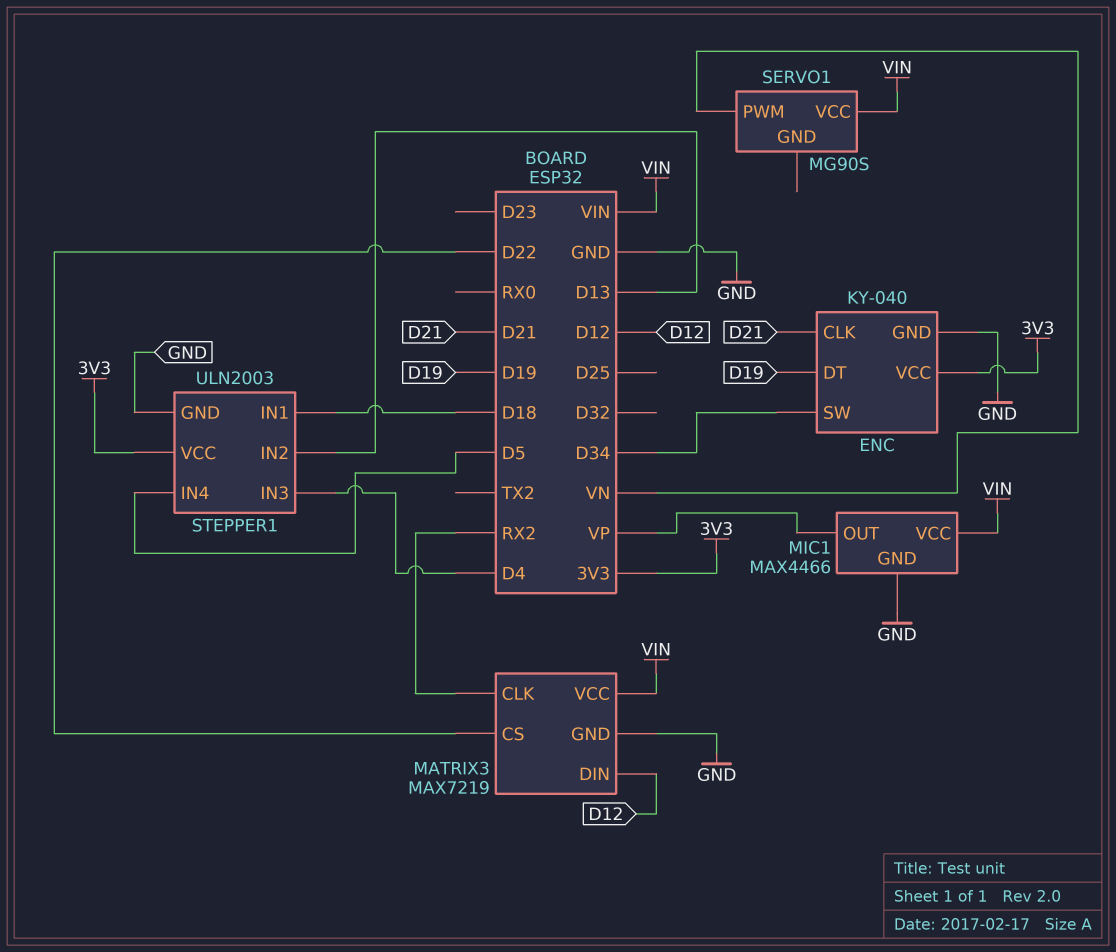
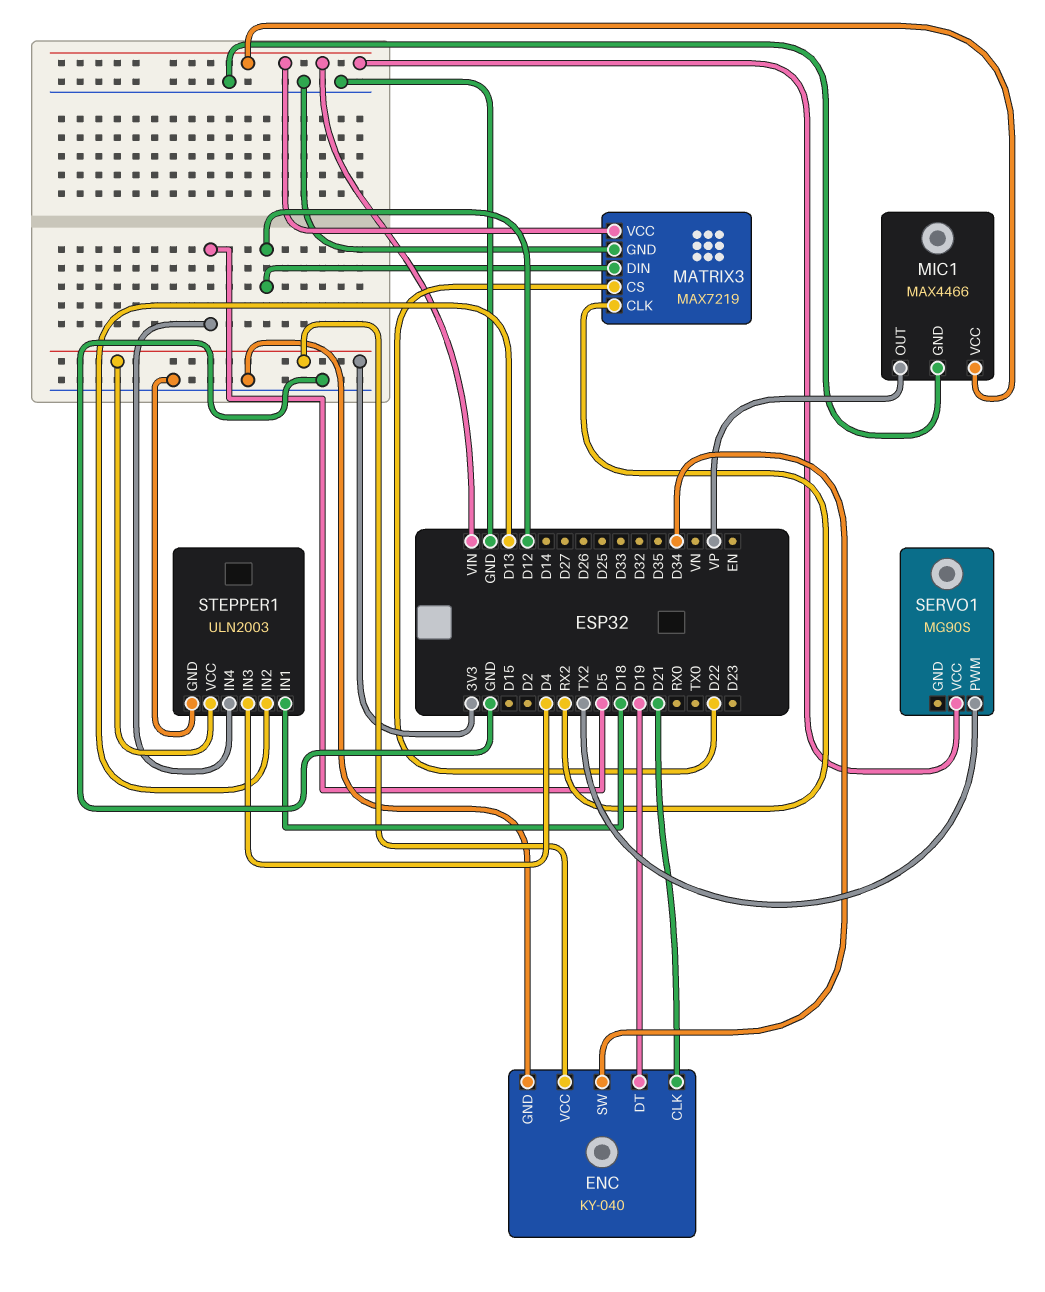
SERVO1 pin PWM: VN -> TX2

